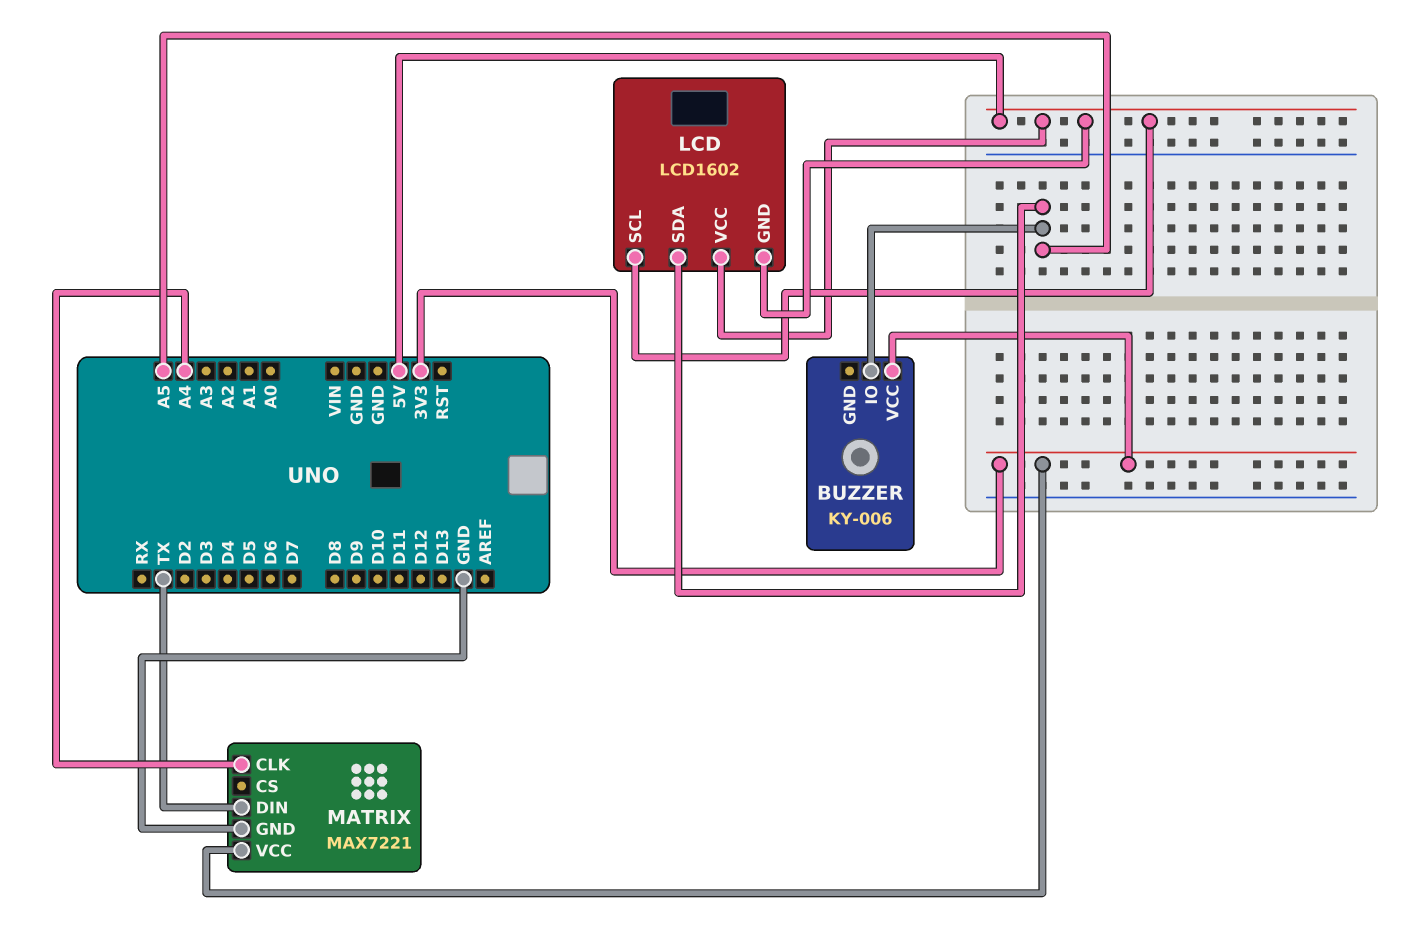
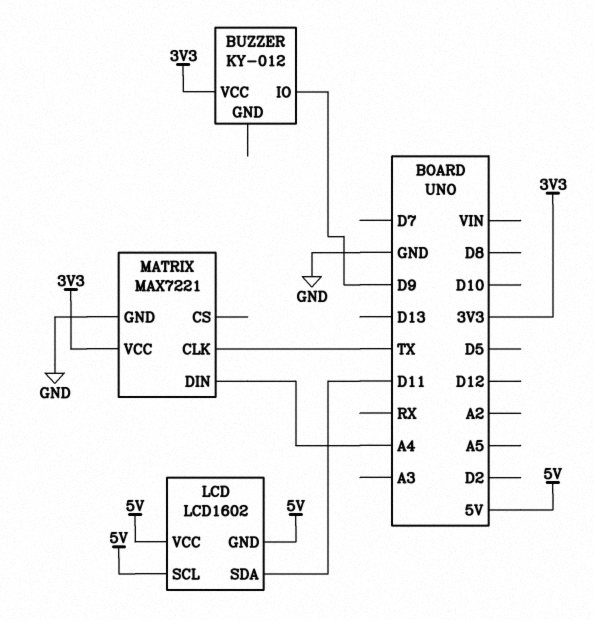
BUZZER: KY-006 -> KY-012
BUZZER pin IO: A5 -> D9
LCD pin SDA: A5 -> D11
MATRIX pin CLK: A4 -> TX
MATRIX pin DIN: TX -> A4

